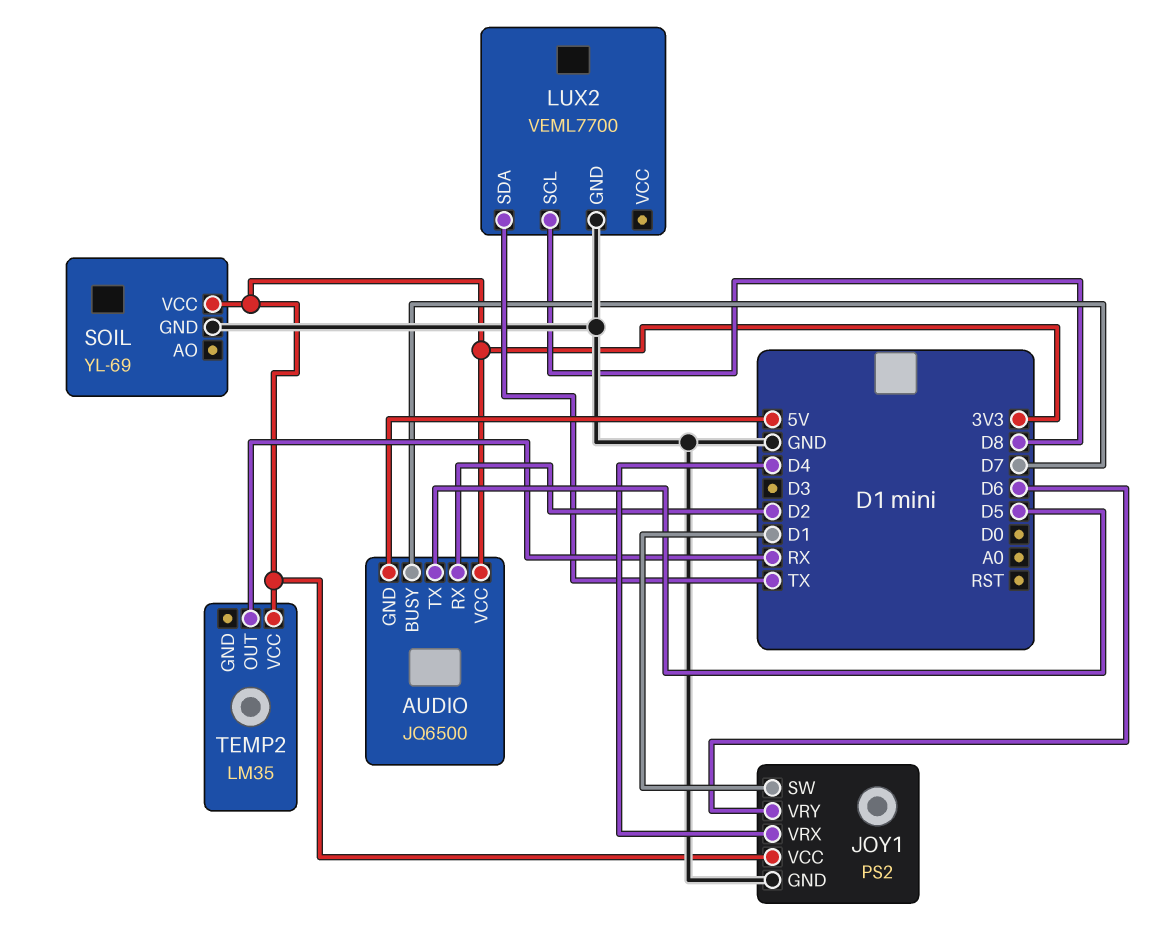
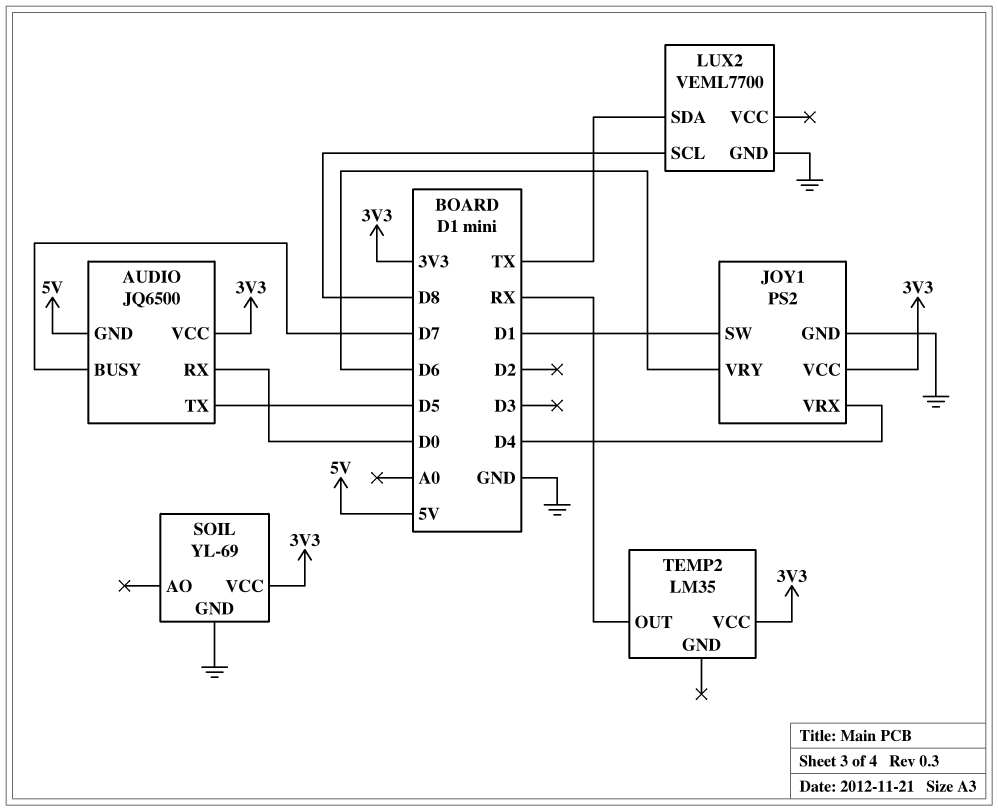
AUDIO pin RX: D2 -> D0

